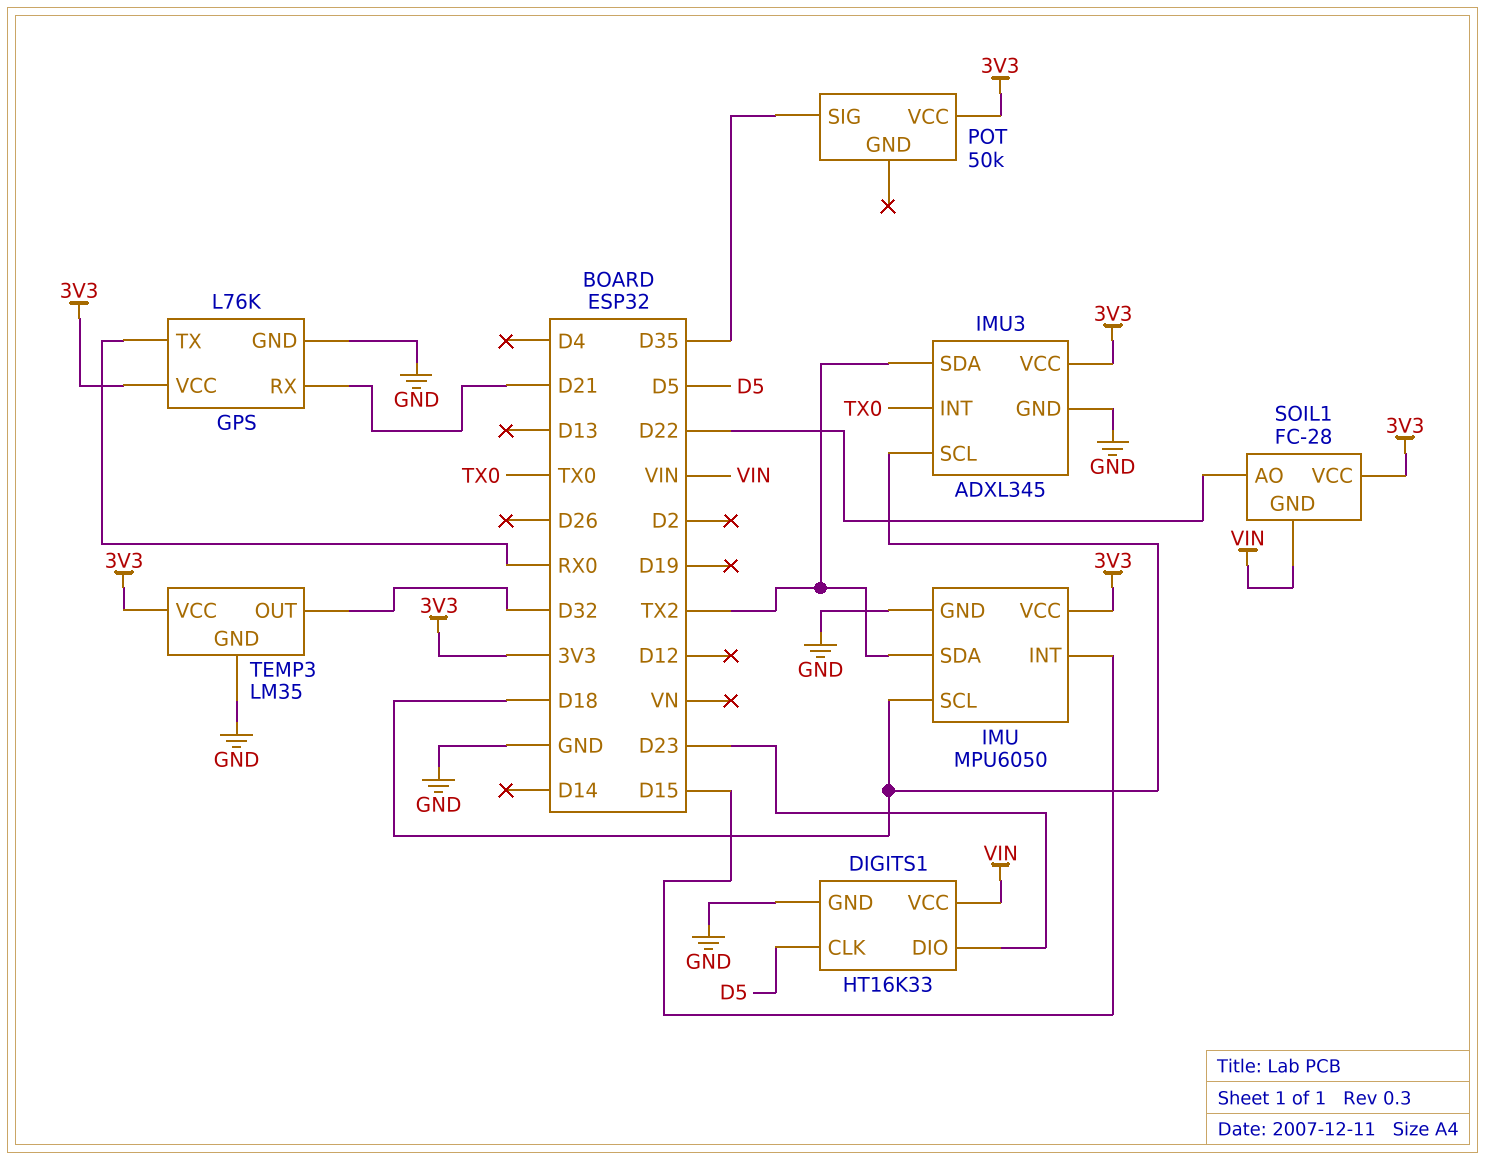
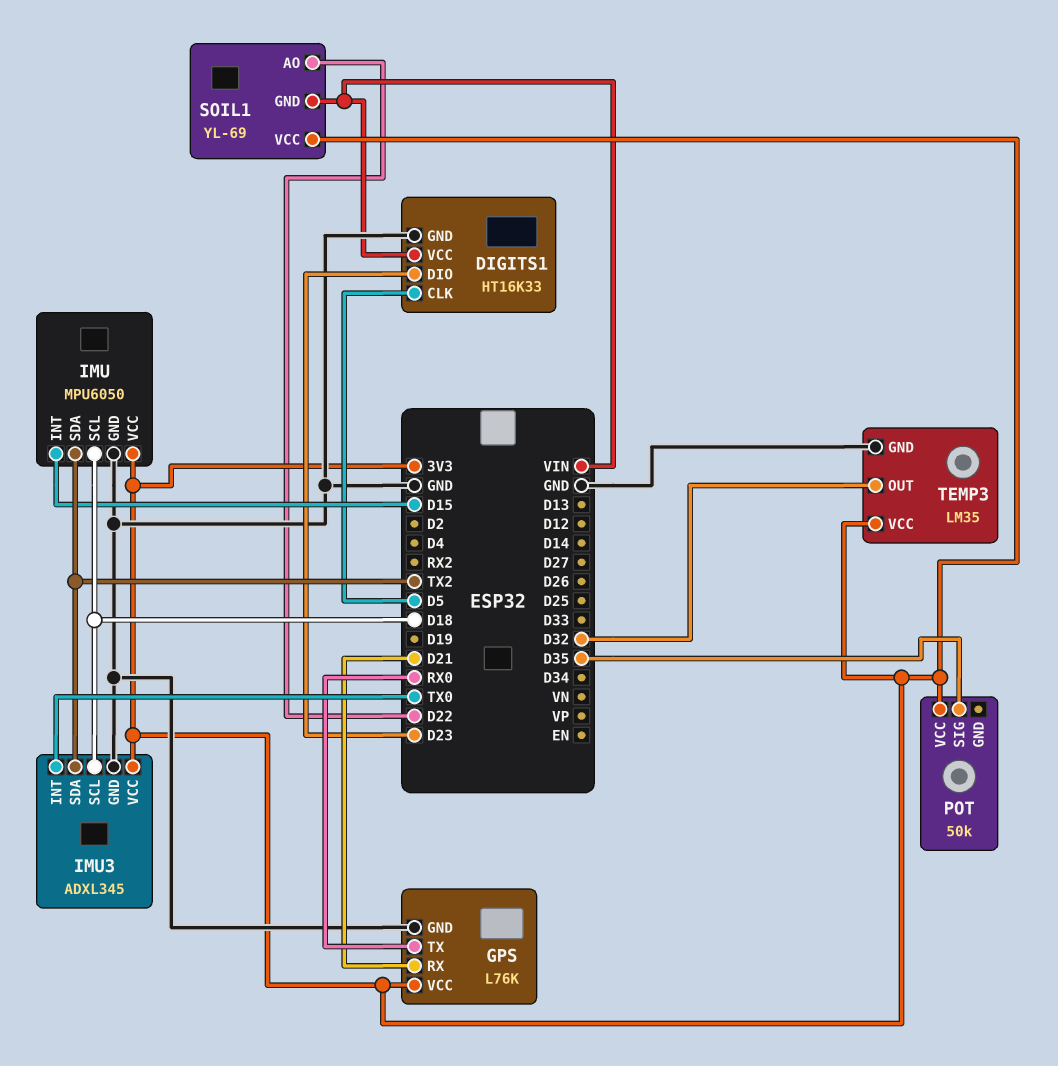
SOIL1: FC-28 -> YL-69

